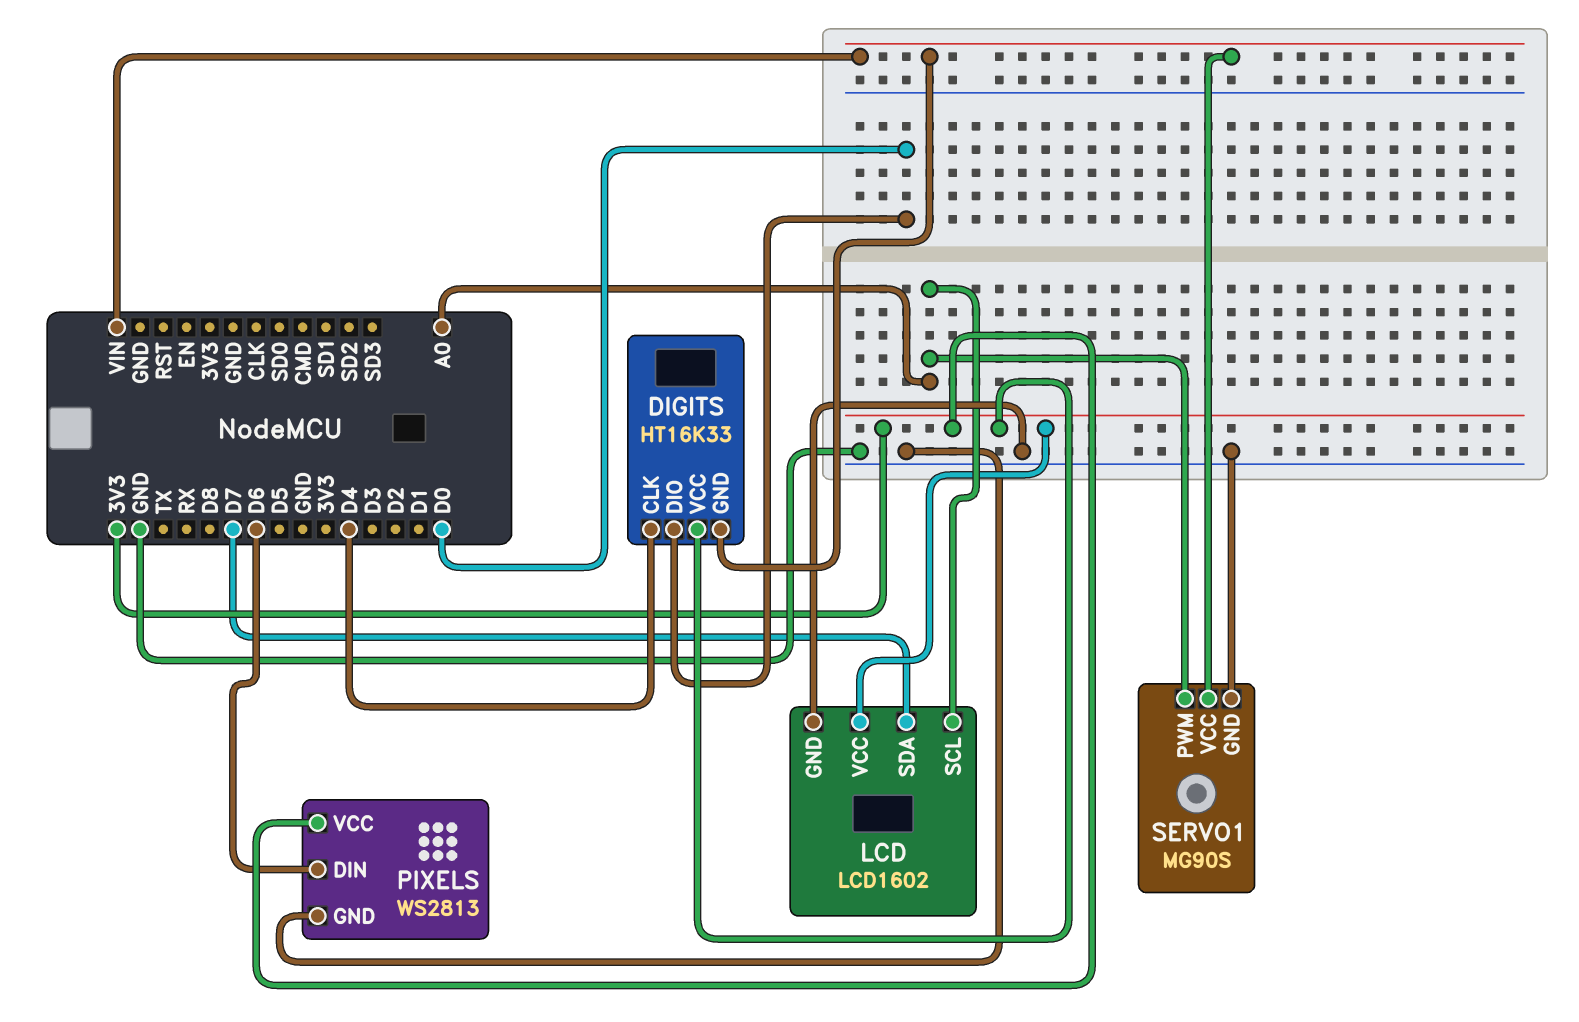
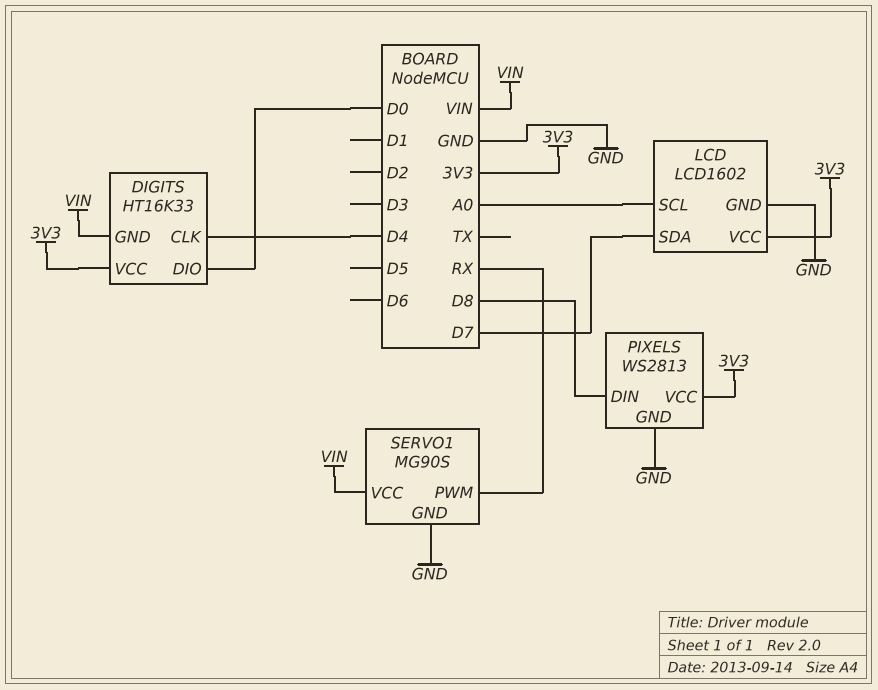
PIXELS pin DIN: D6 -> D8
SERVO1 pin PWM: A0 -> RX

